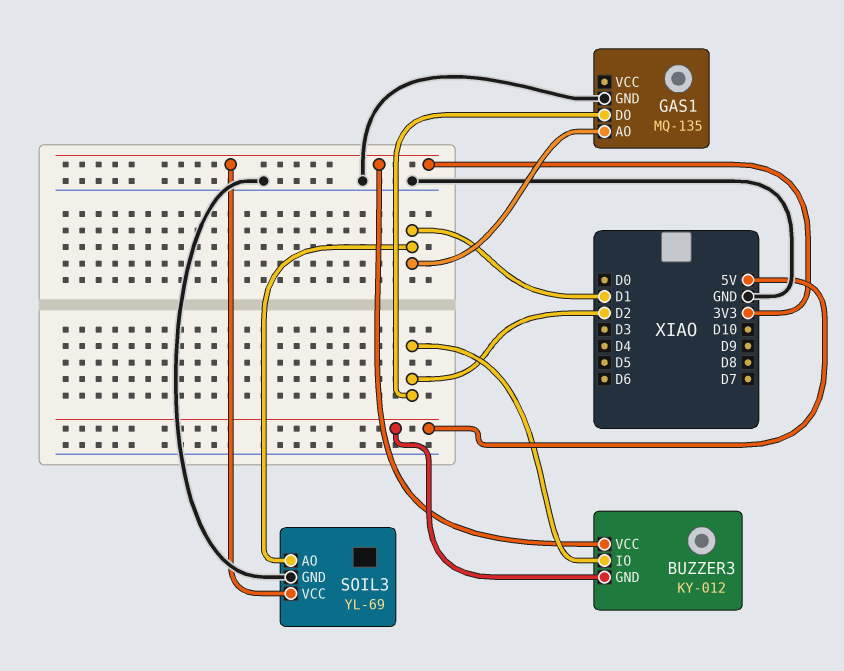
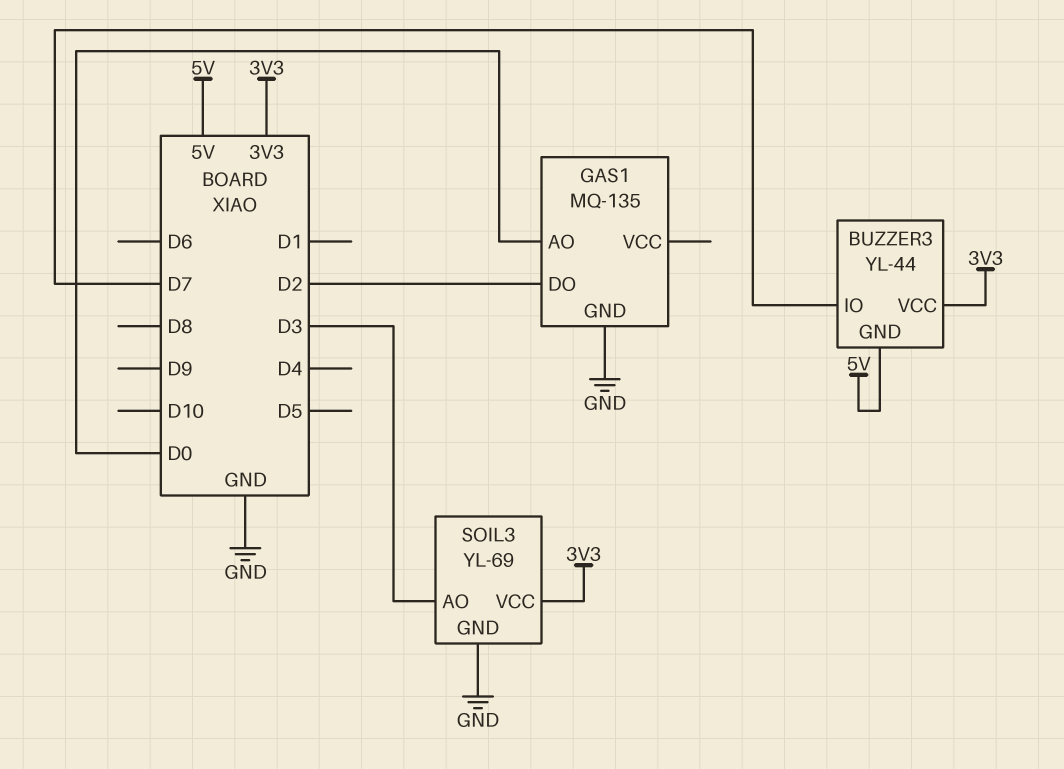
BUZZER3: KY-012 -> YL-44
BUZZER3 pin IO: D2 -> D7
GAS1 pin AO: D1 -> D0
SOIL3 pin AO: D1 -> D3

